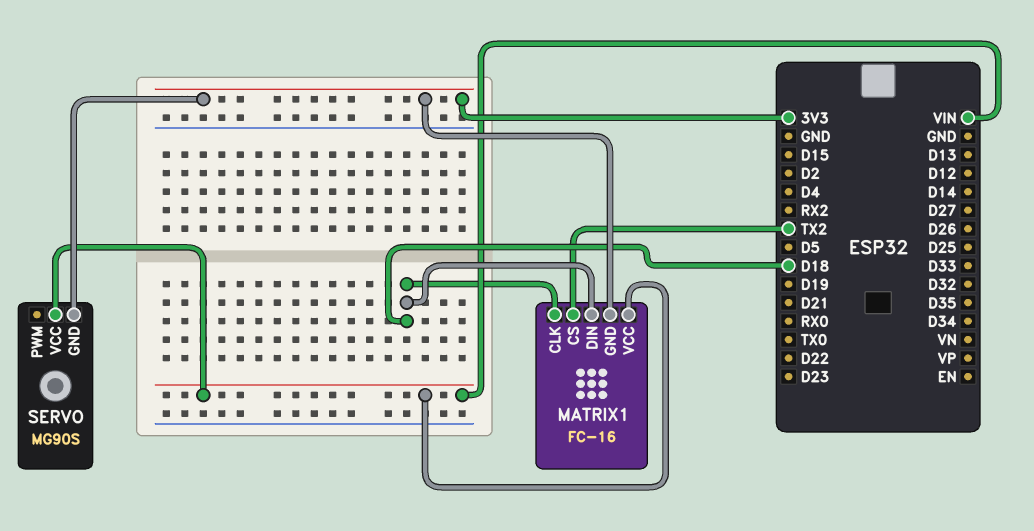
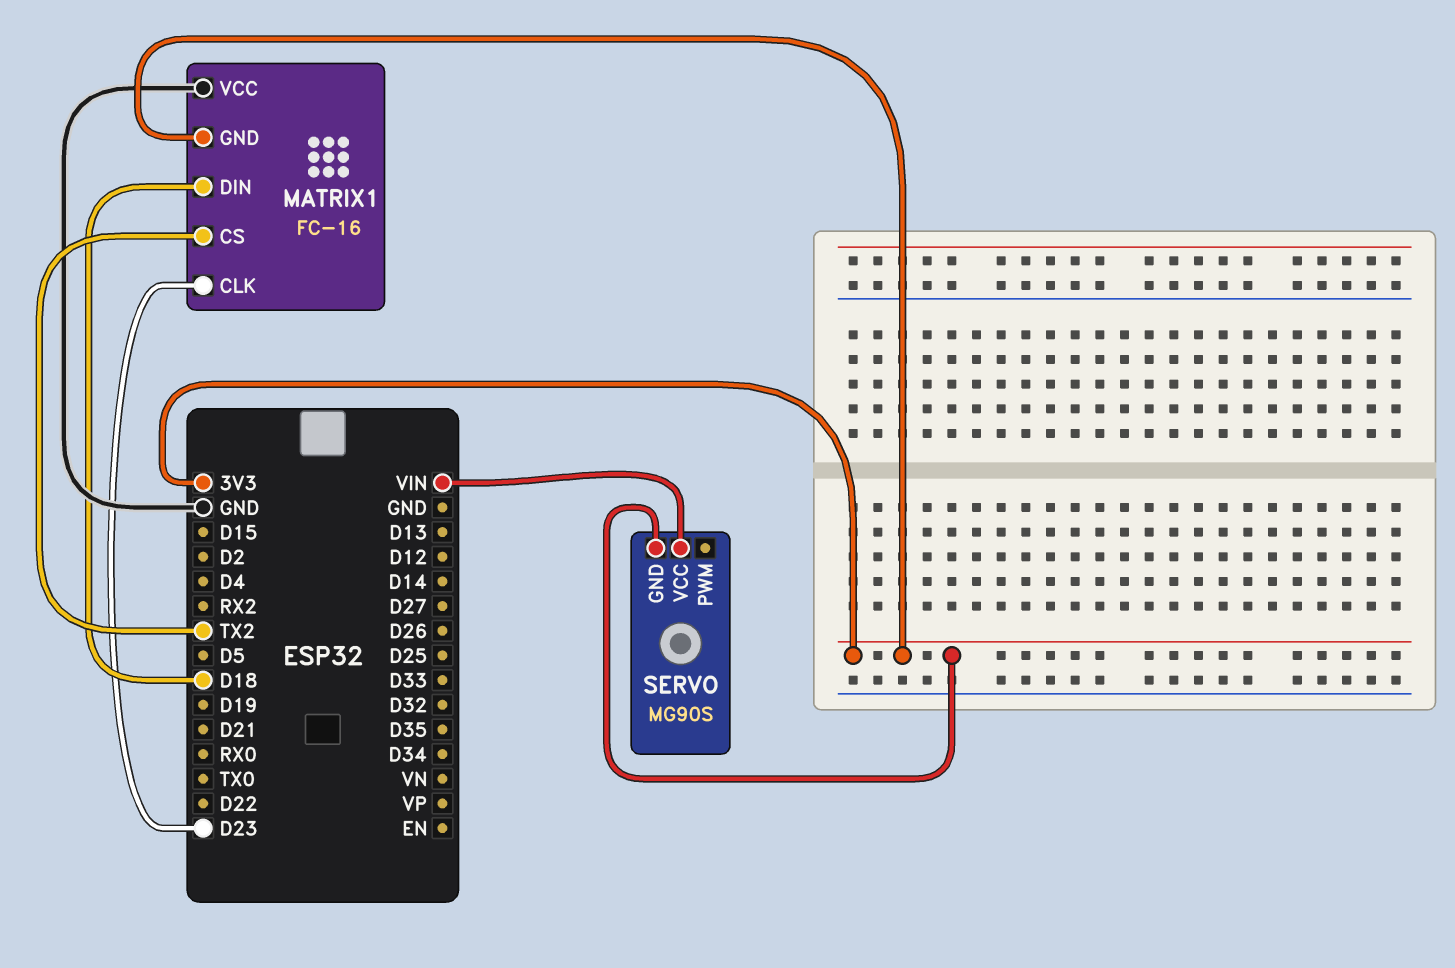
MATRIX1 pin CLK: D18 -> D23
MATRIX1 pin VCC: VIN -> GND

